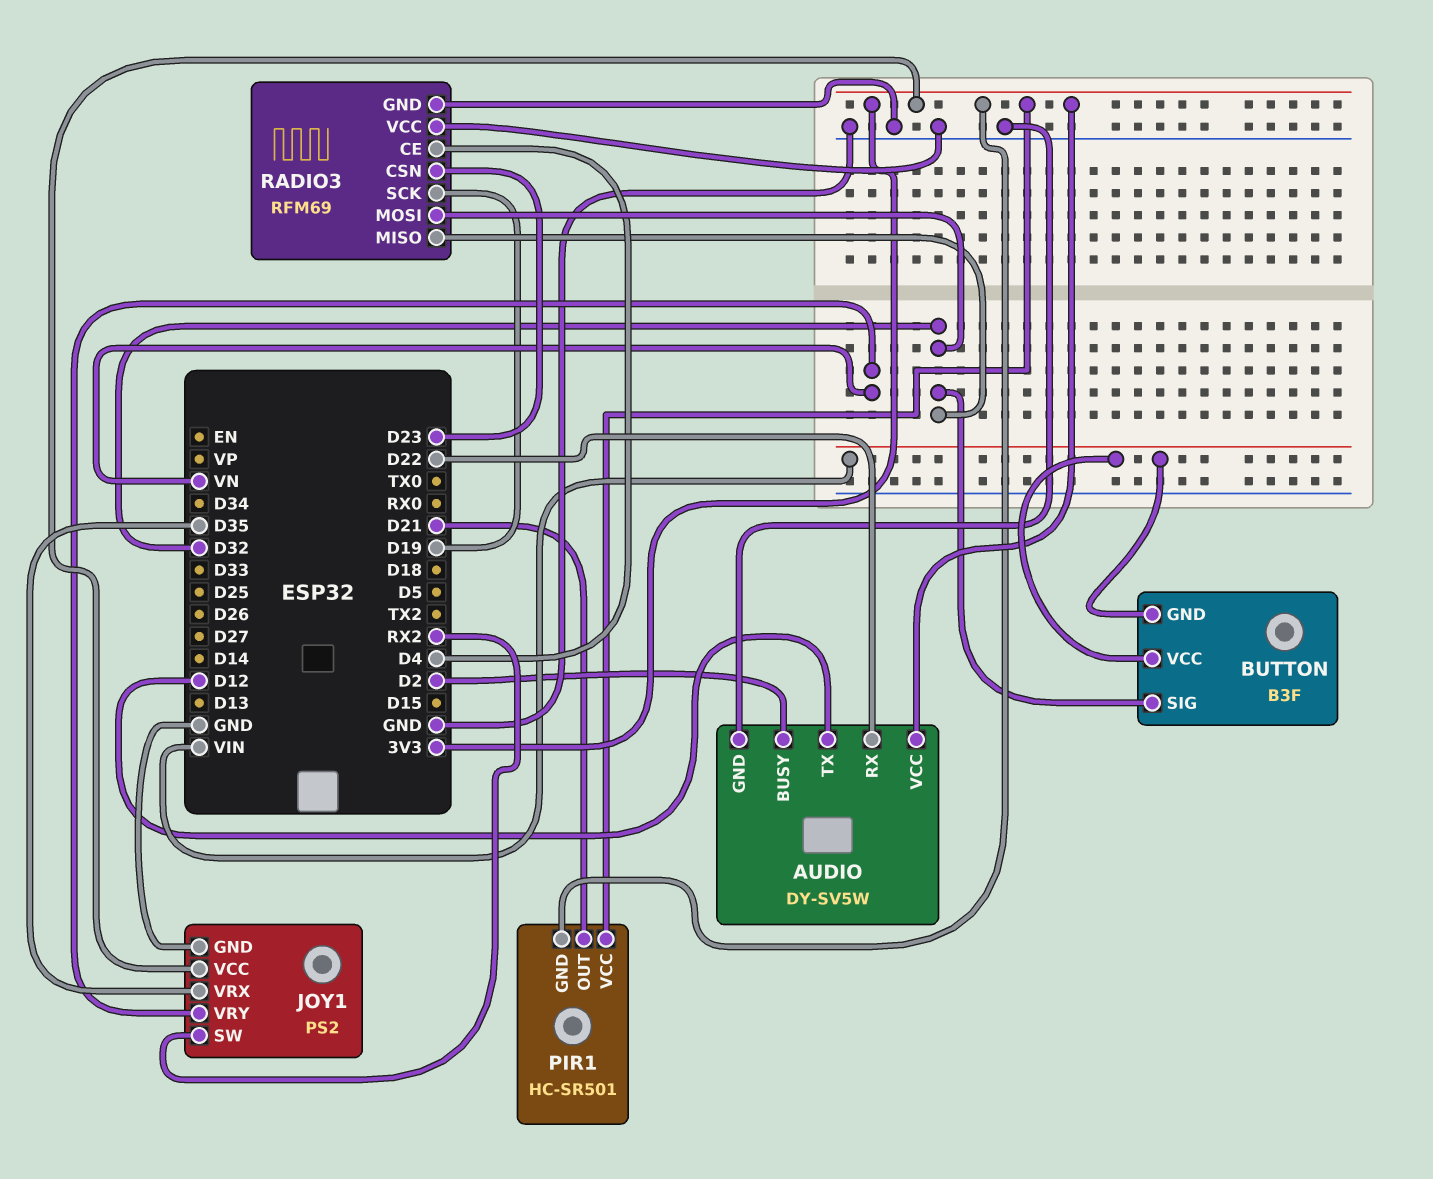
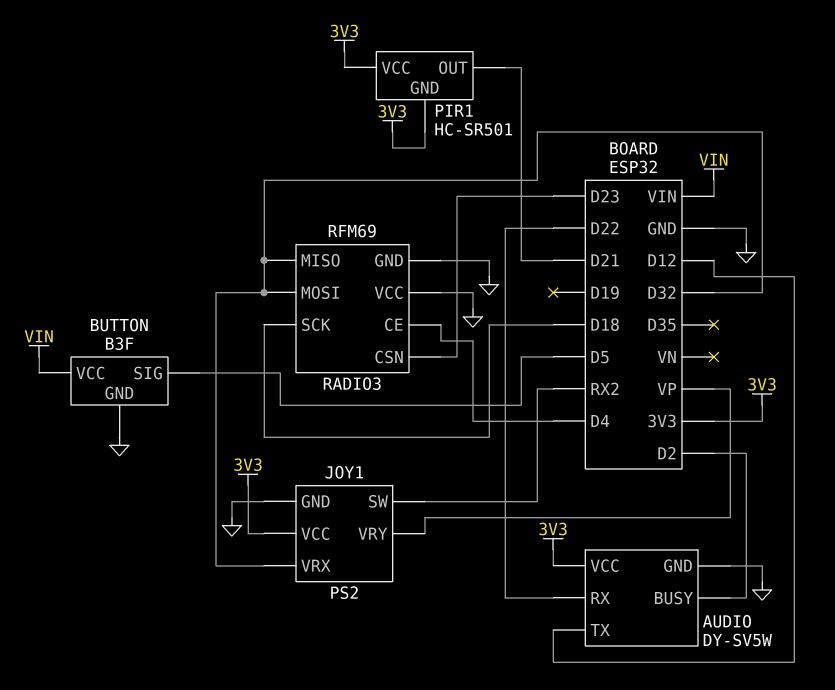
BUTTON pin GND: VIN -> GND
BUTTON pin SIG: D32 -> D5
JOY1 pin VRX: D35 -> D32
JOY1 pin VRY: VN -> VP
RADIO3 pin SCK: D19 -> D18

